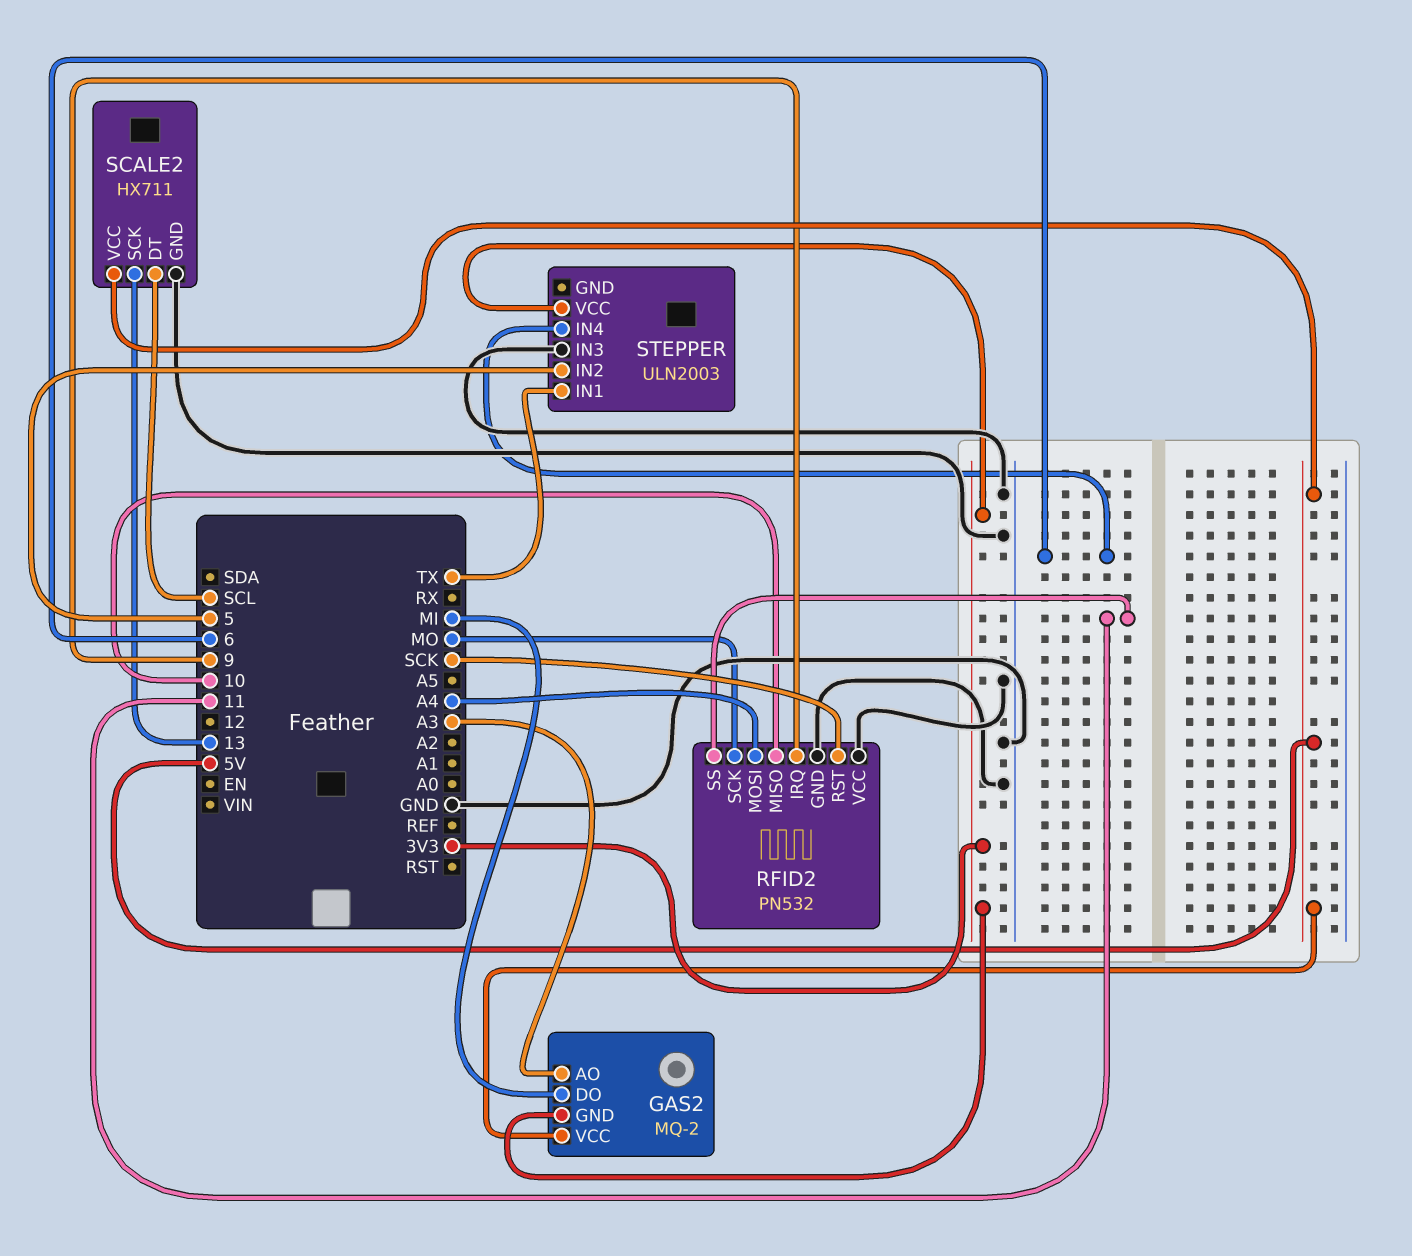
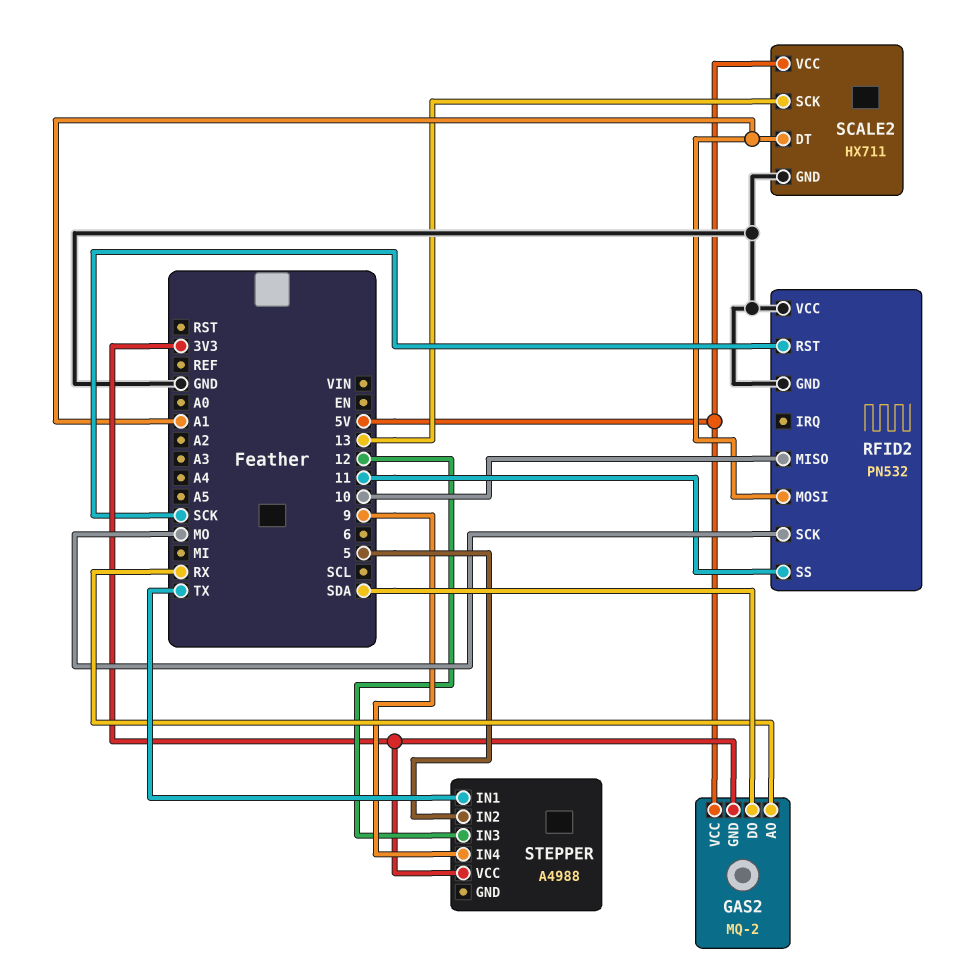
GAS2 pin AO: A3 -> RX
GAS2 pin DO: MI -> SDA
RFID2 pin IRQ: 9 -> none
RFID2 pin MOSI: A4 -> A1
SCALE2 pin DT: SCL -> A1
STEPPER: ULN2003 -> A4988
STEPPER pin IN3: GND -> 12
STEPPER pin IN4: 6 -> 9

